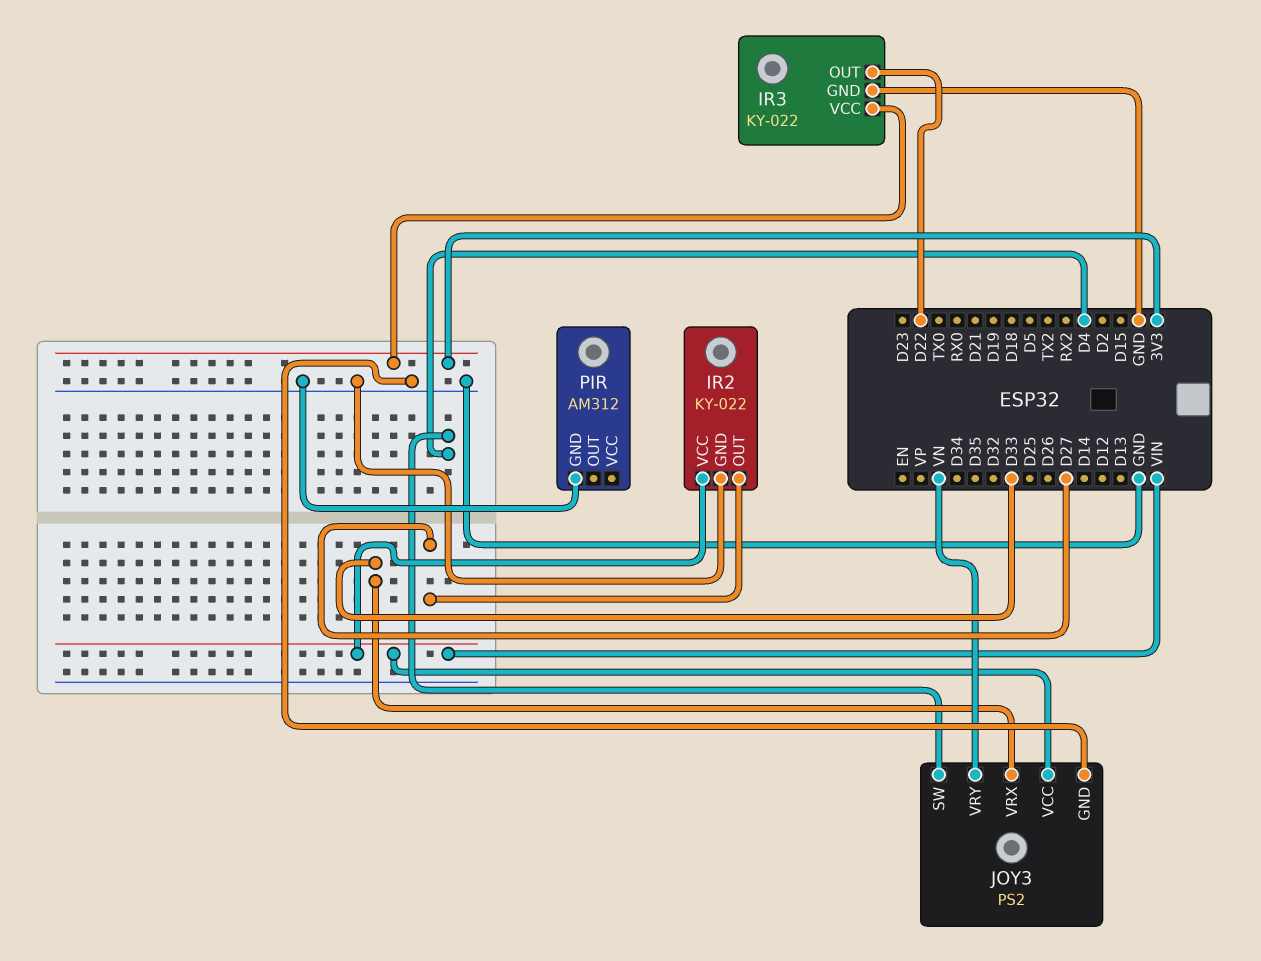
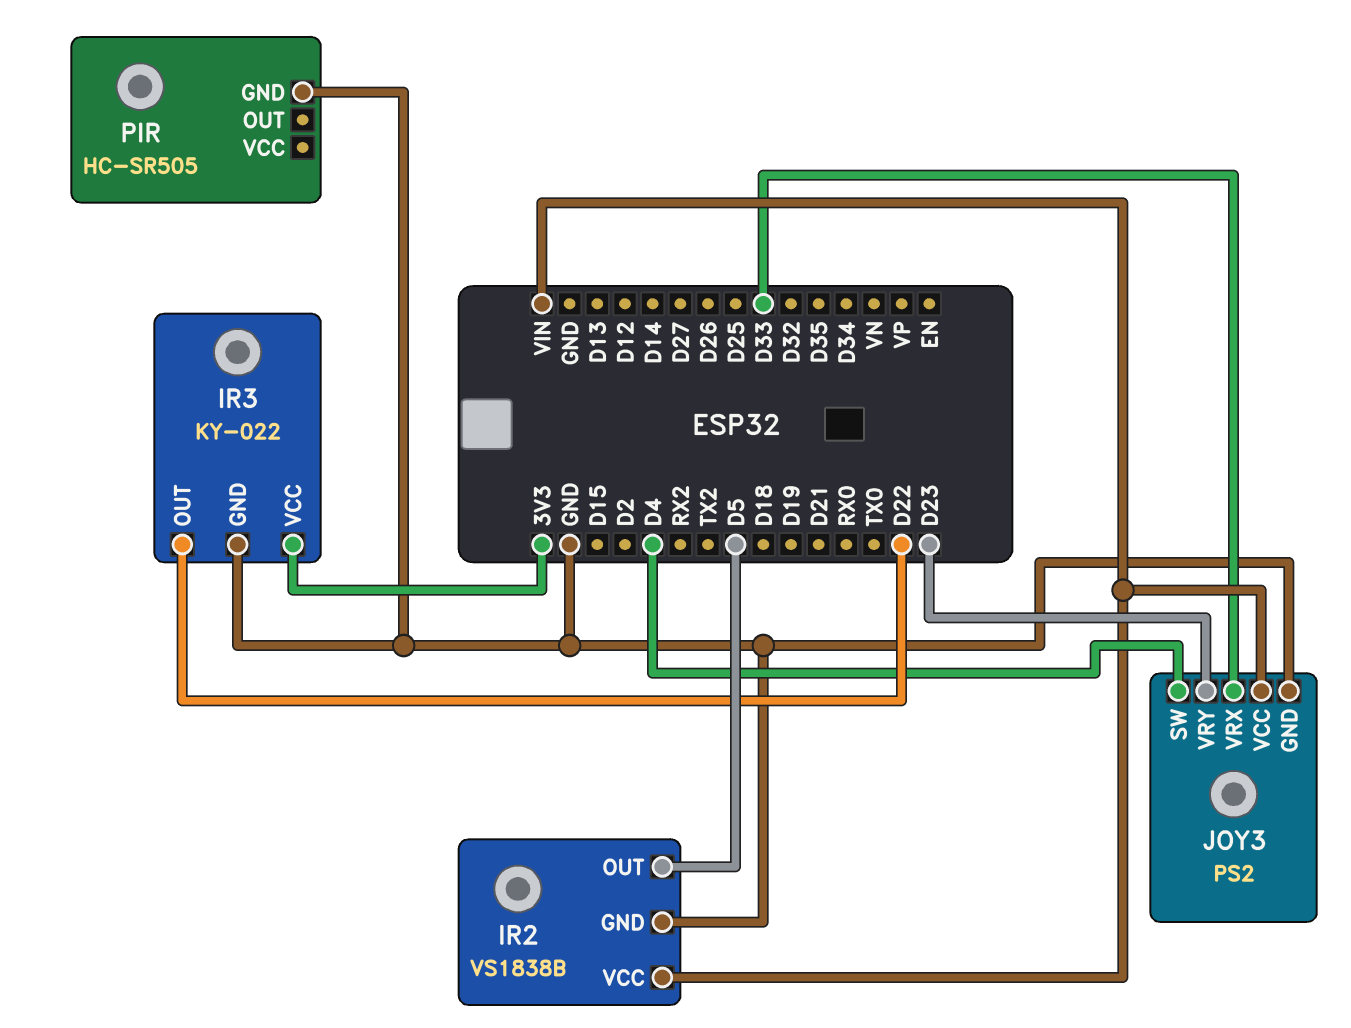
IR2: KY-022 -> VS1838B
IR2 pin OUT: D27 -> D5
JOY3 pin VRY: VN -> D23
PIR: AM312 -> HC-SR505

